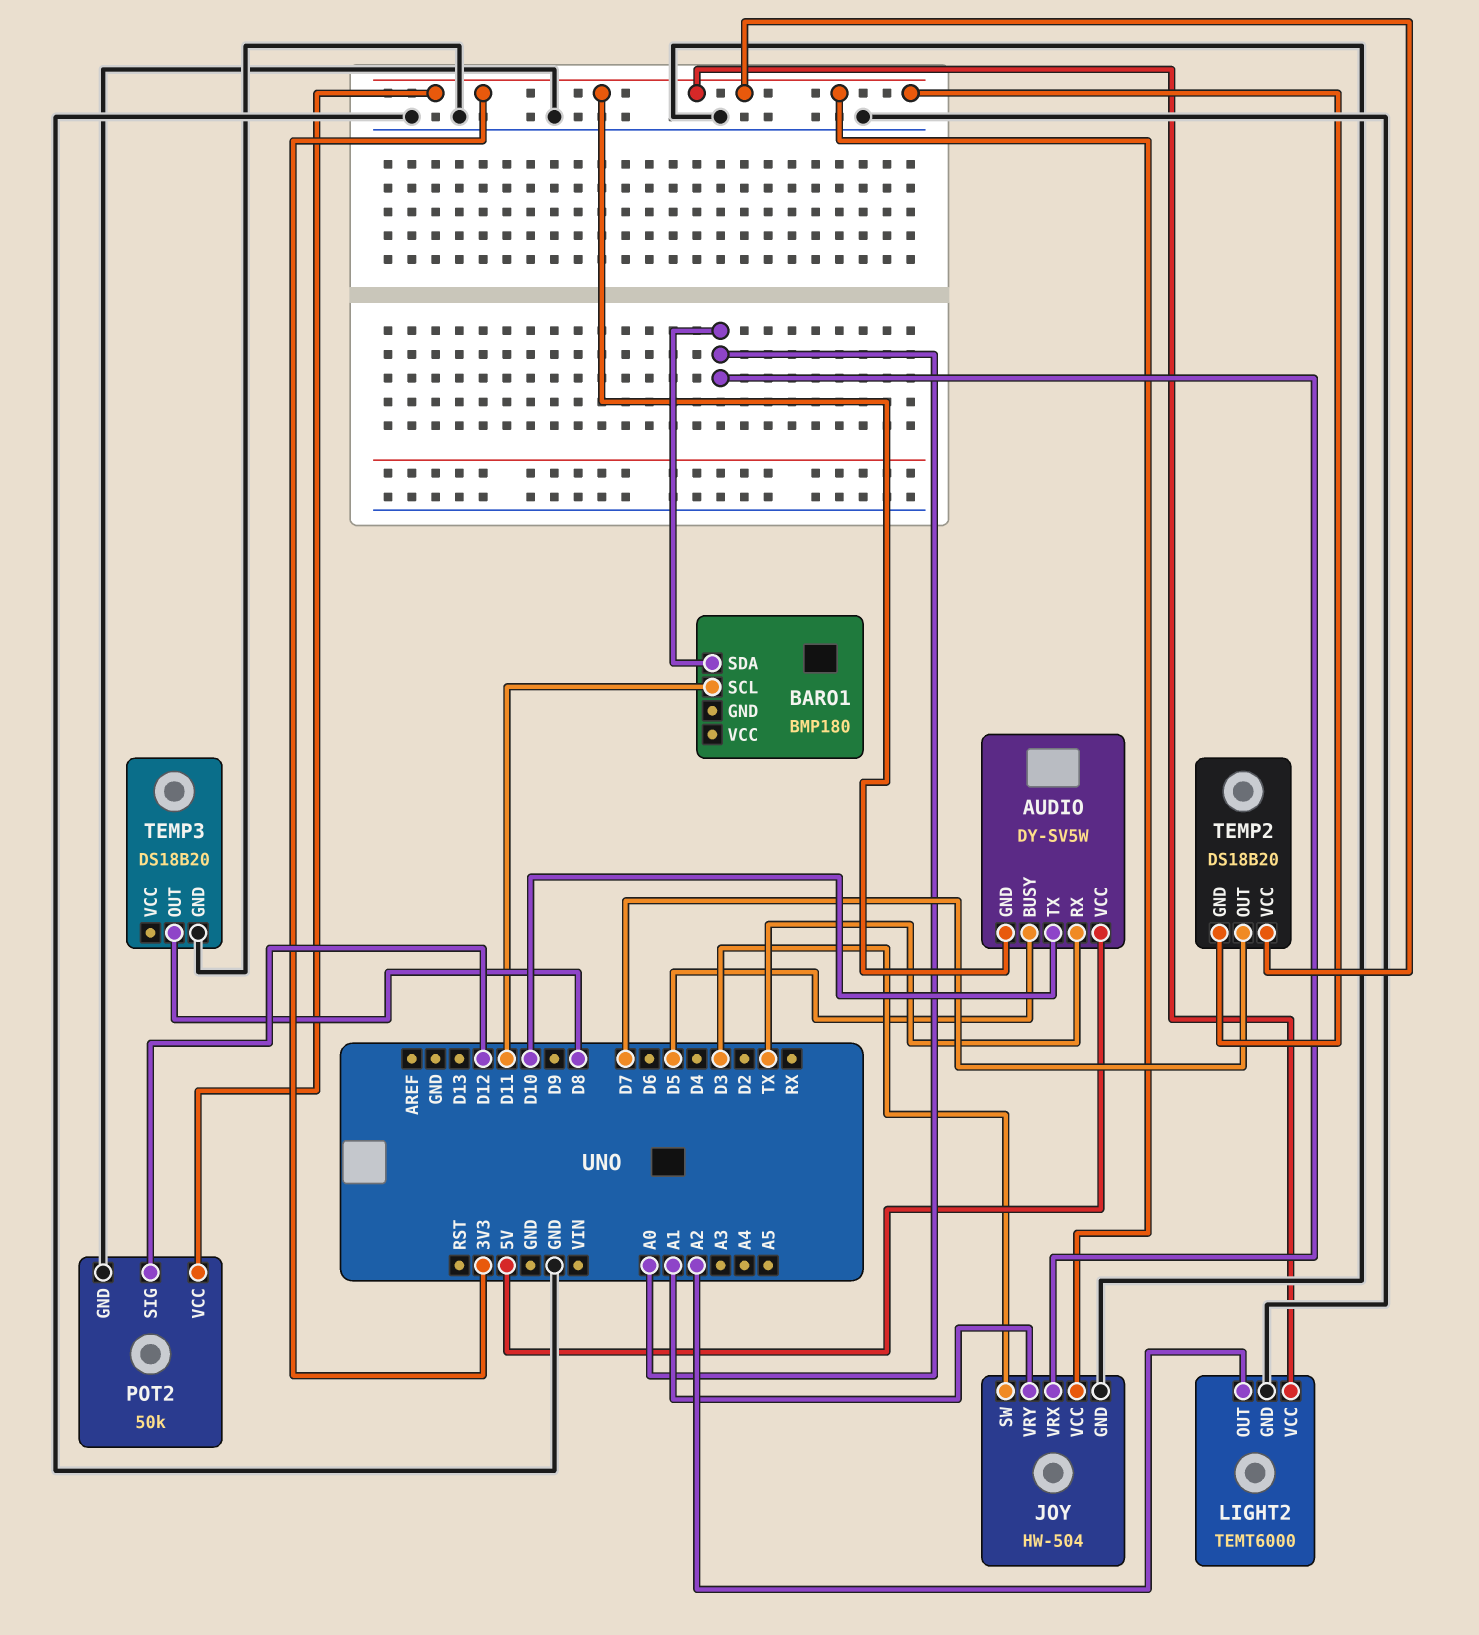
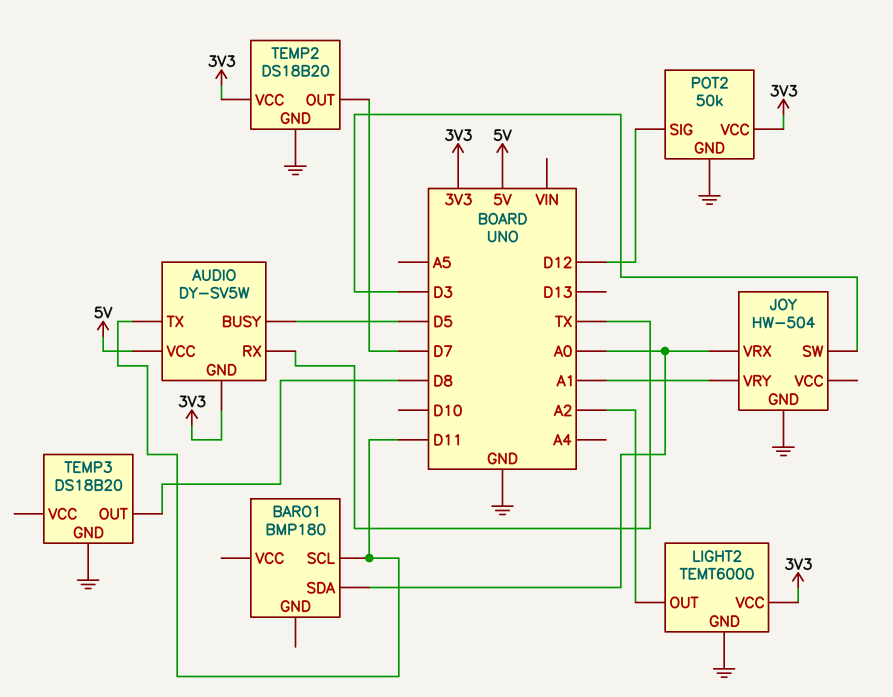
AUDIO pin TX: D10 -> D11
JOY pin VCC: 3V3 -> none
TEMP2 pin GND: 3V3 -> GND

